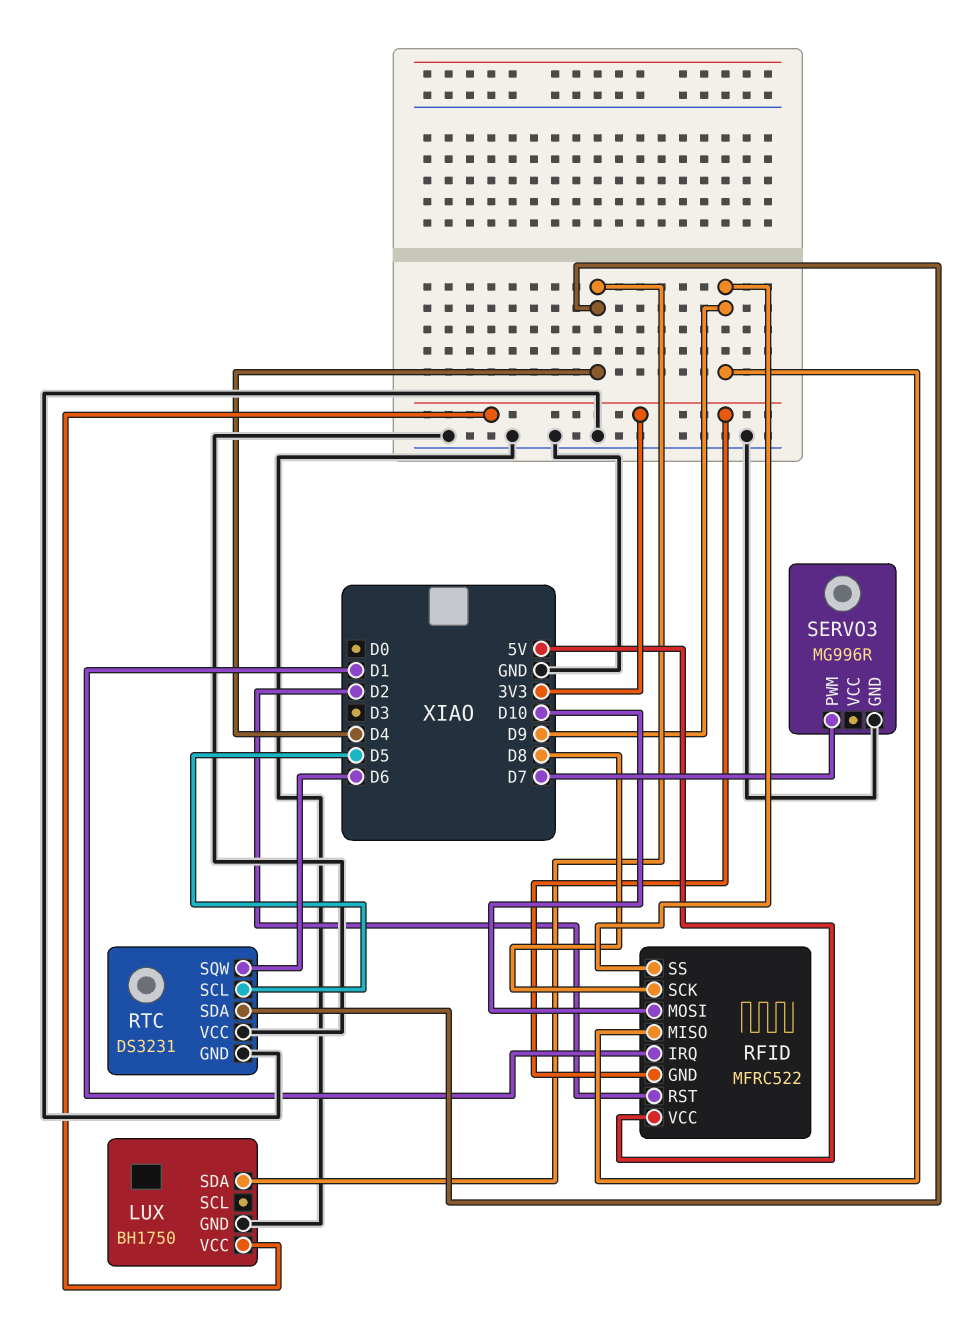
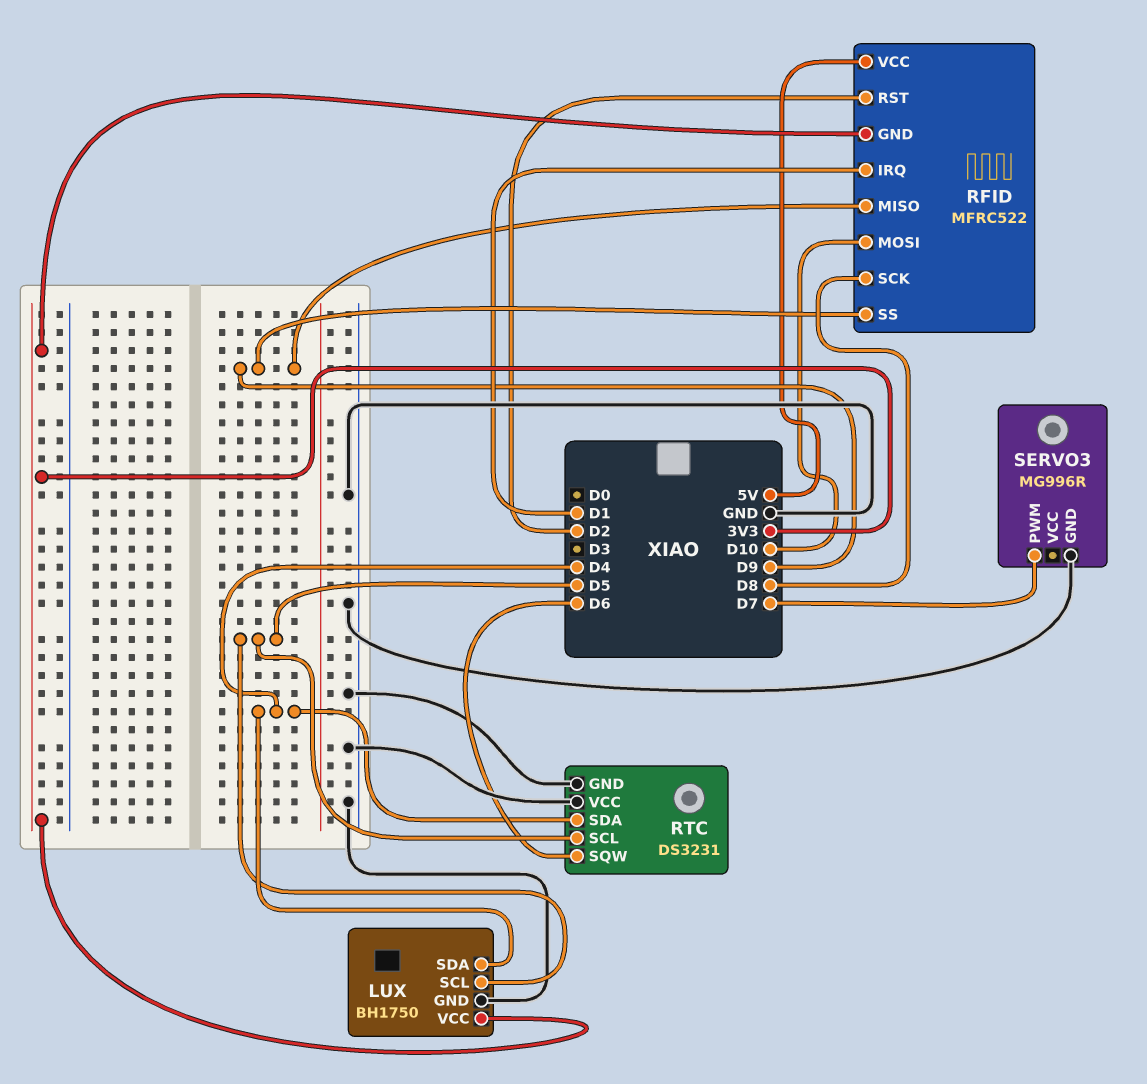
LUX pin SCL: none -> D5

